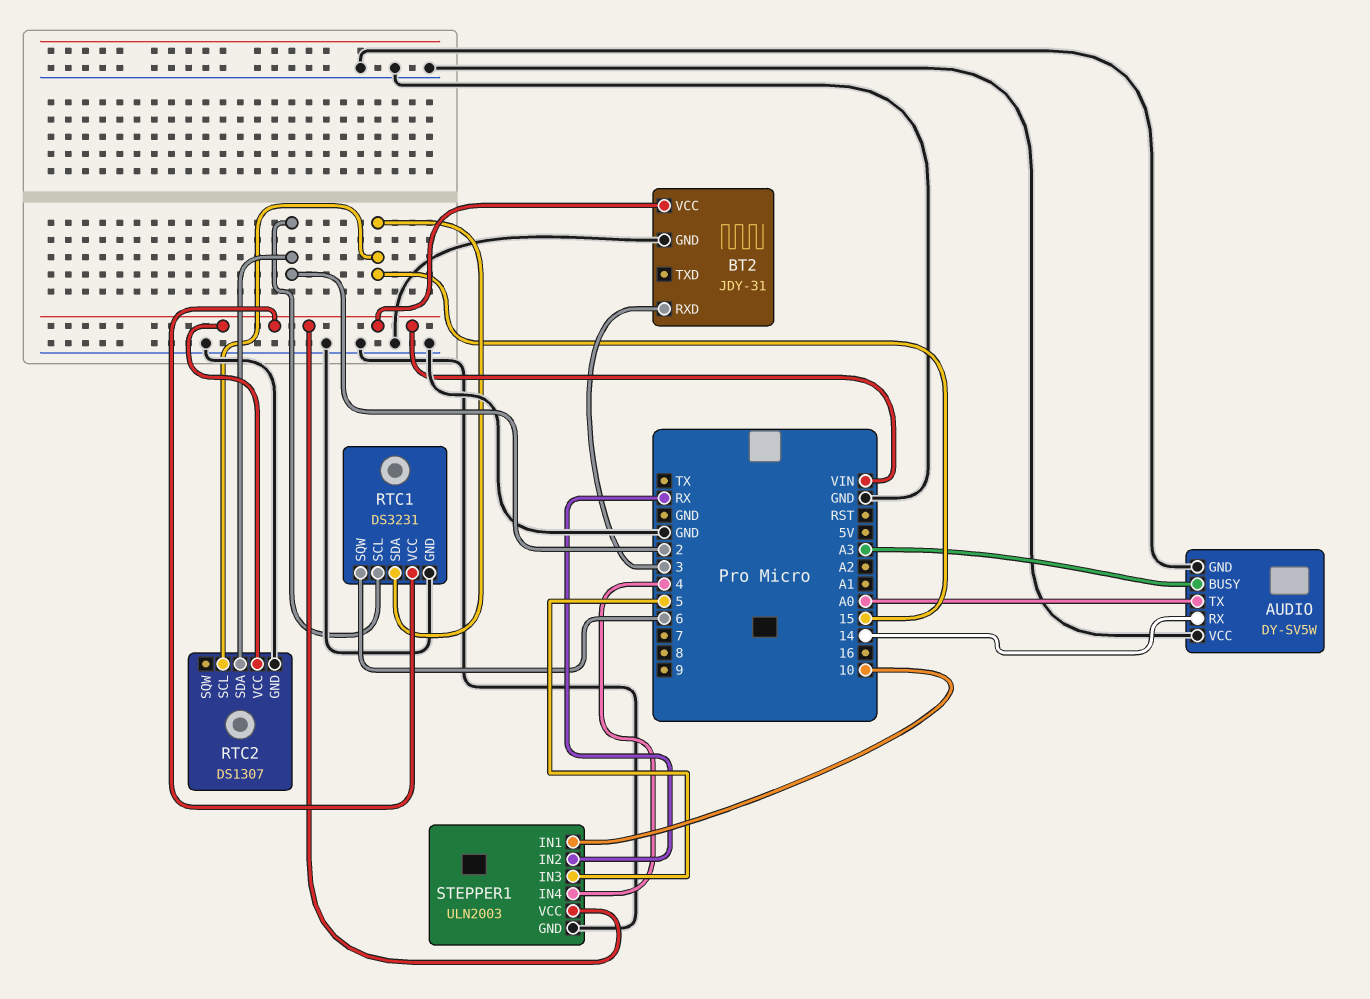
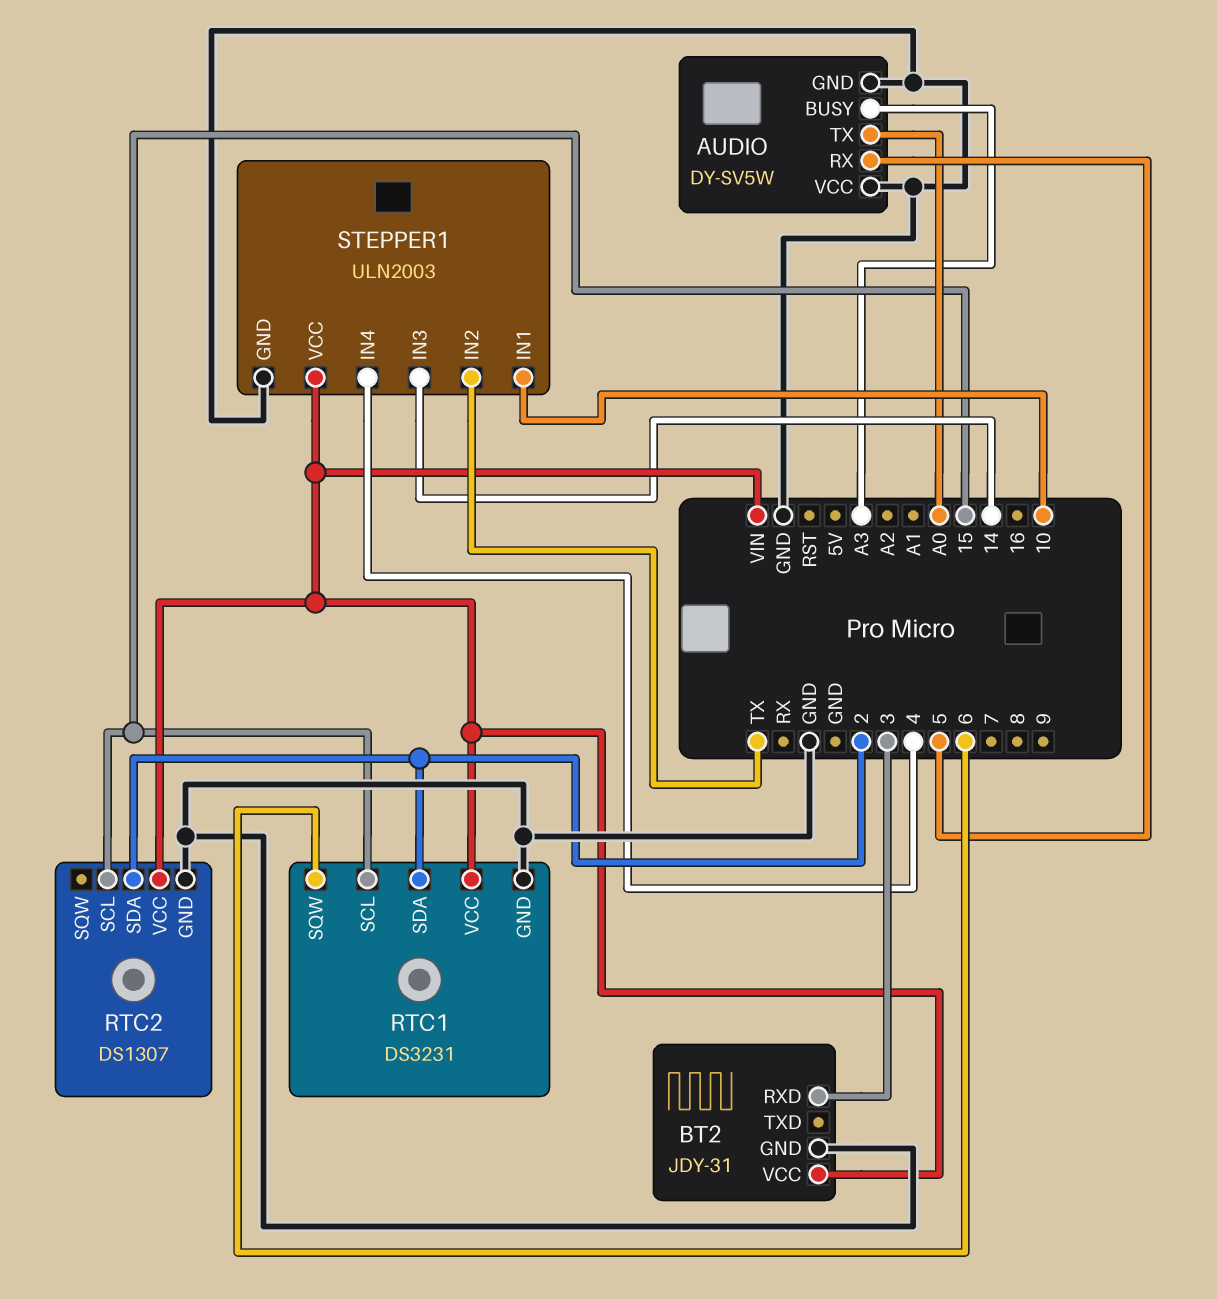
AUDIO pin RX: 14 -> 5
RTC1 pin SCL: 2 -> 15
RTC1 pin SDA: 15 -> 2
STEPPER1 pin IN2: RX -> TX
STEPPER1 pin IN3: 5 -> 14

